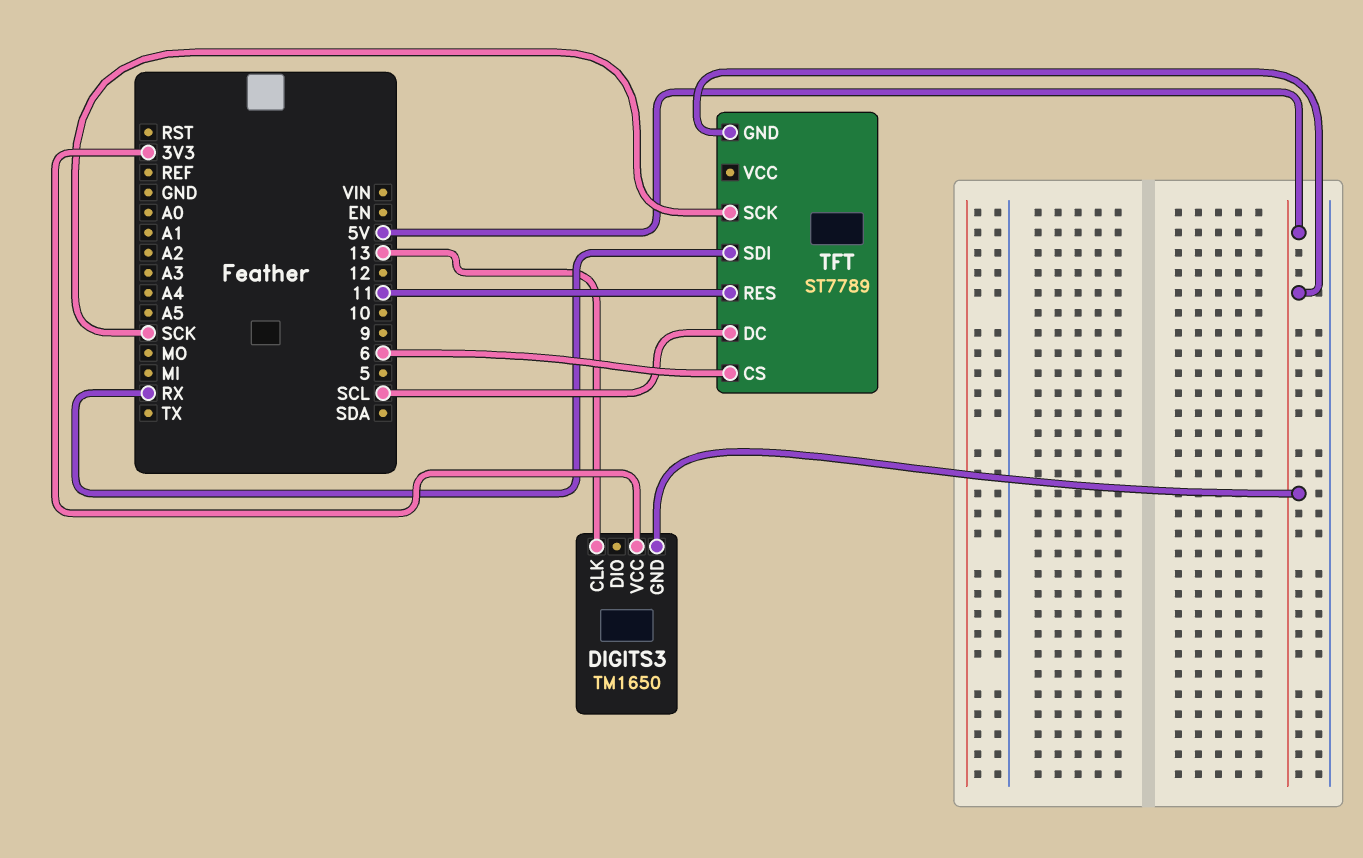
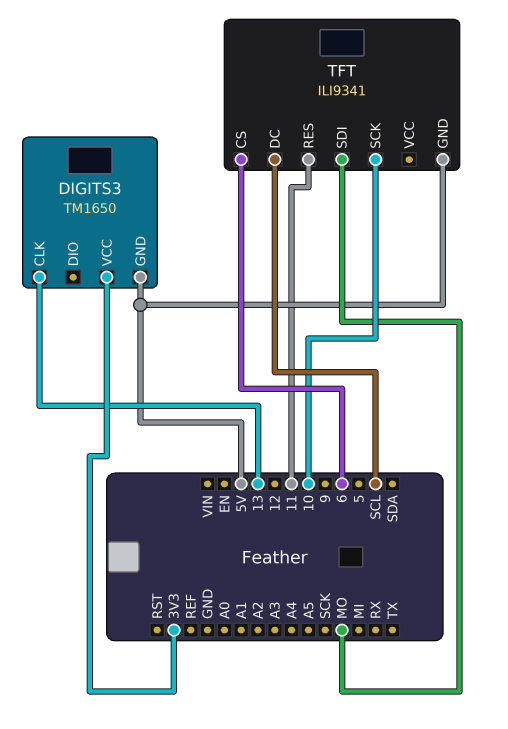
TFT: ST7789 -> ILI9341
TFT pin SCK: SCK -> 10
TFT pin SDI: RX -> MO

